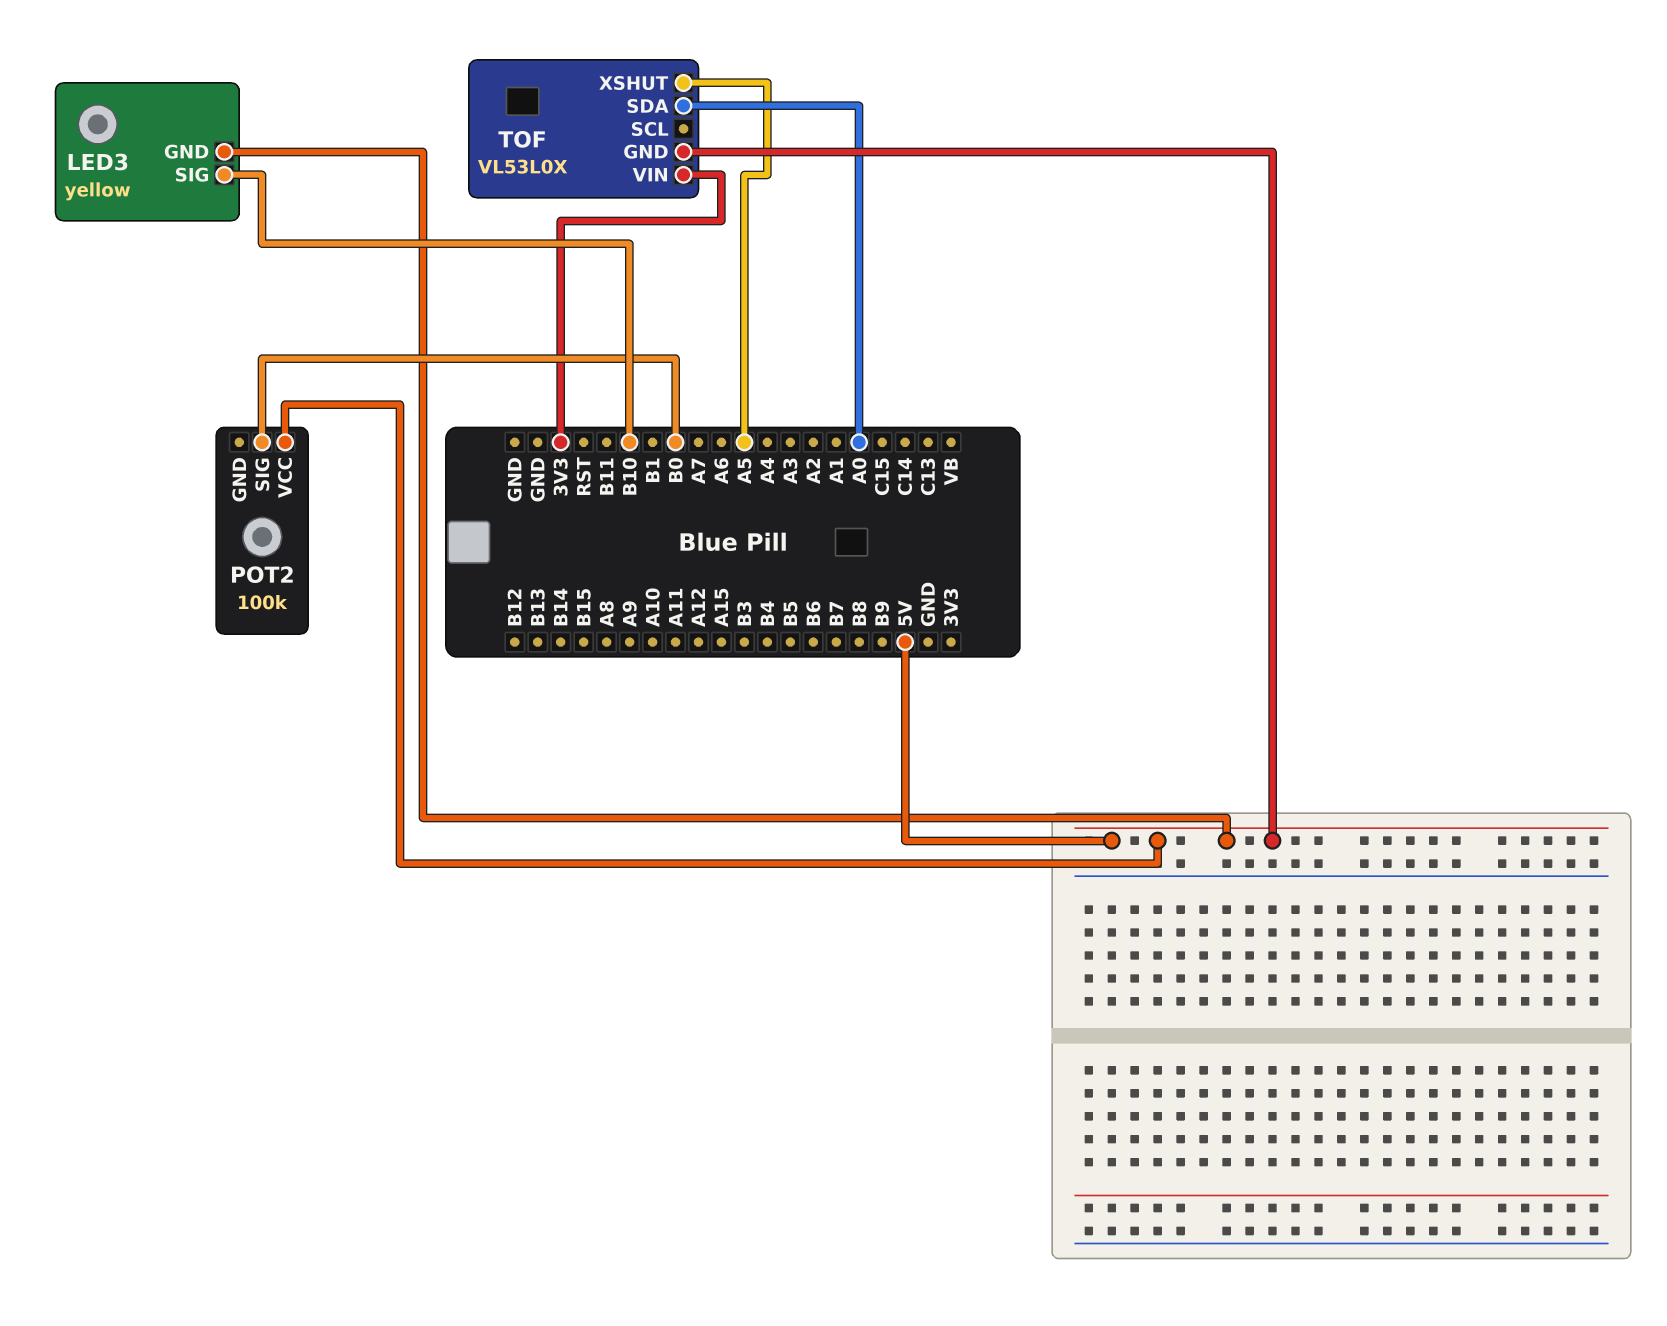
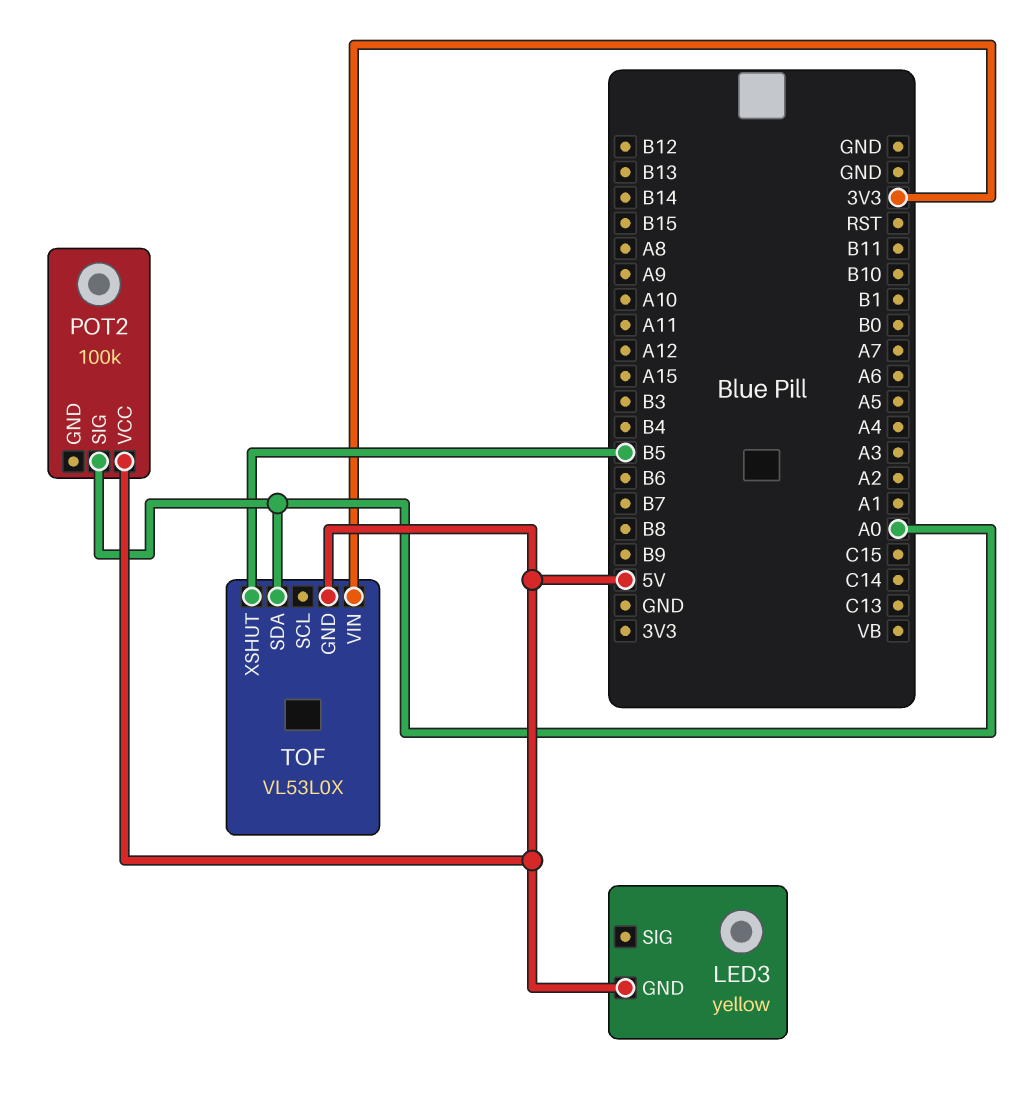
LED3 pin SIG: B10 -> none
POT2 pin SIG: B0 -> A0
TOF pin XSHUT: A5 -> B5

